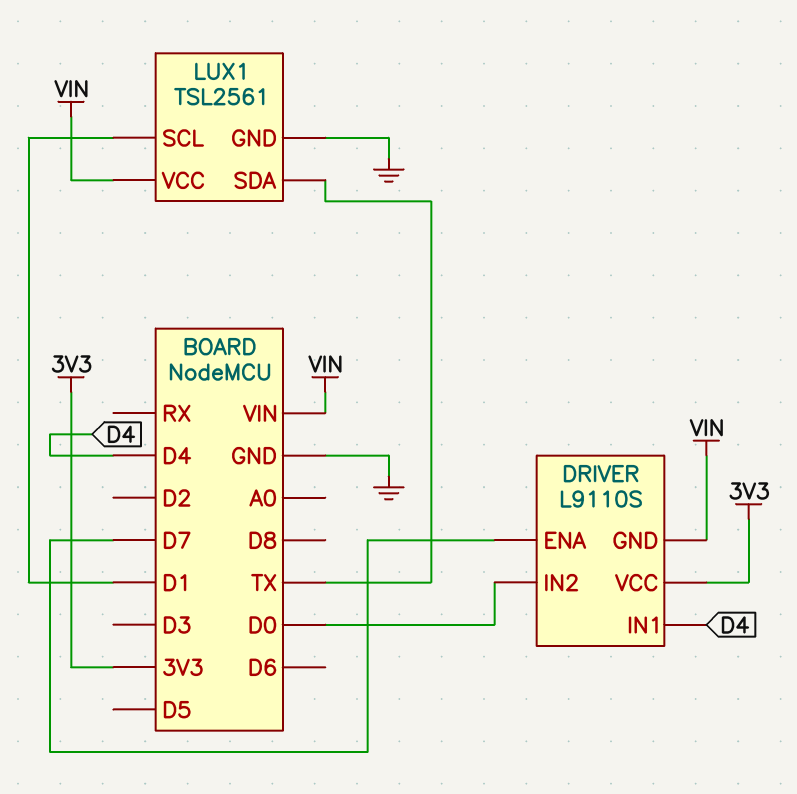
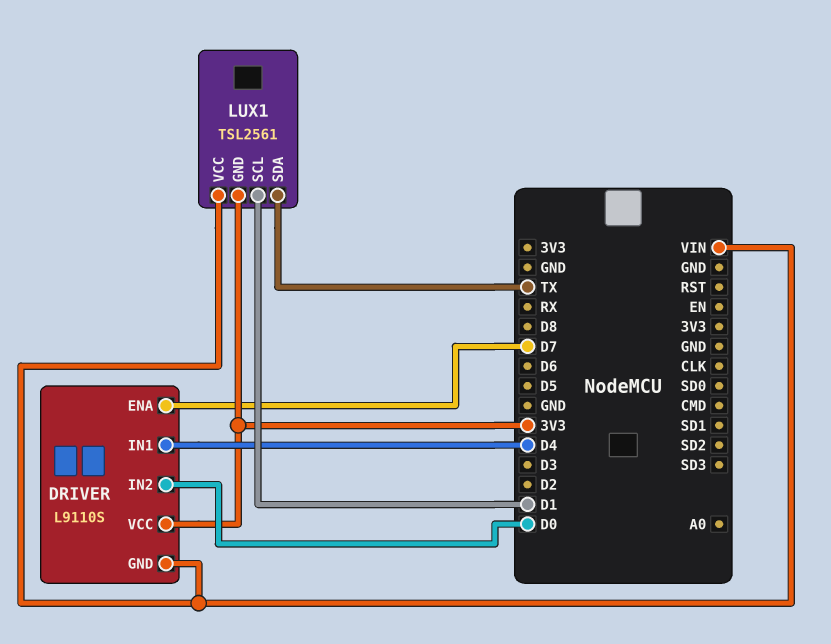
LUX1 pin GND: GND -> 3V3

